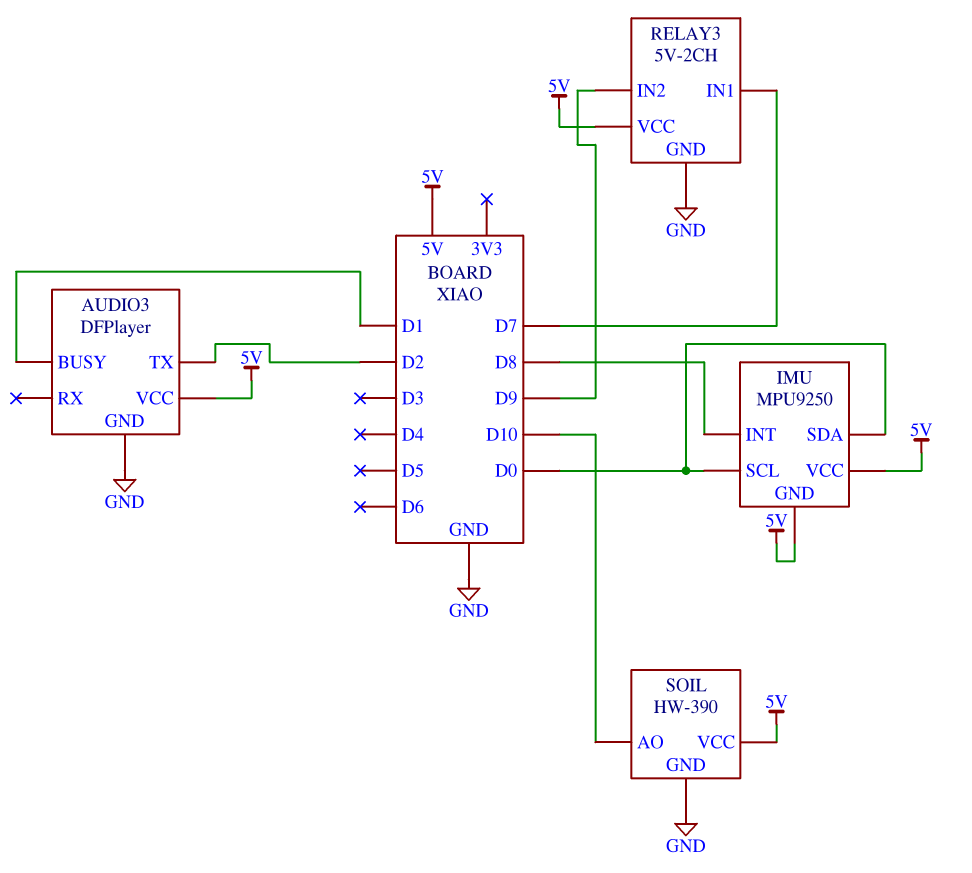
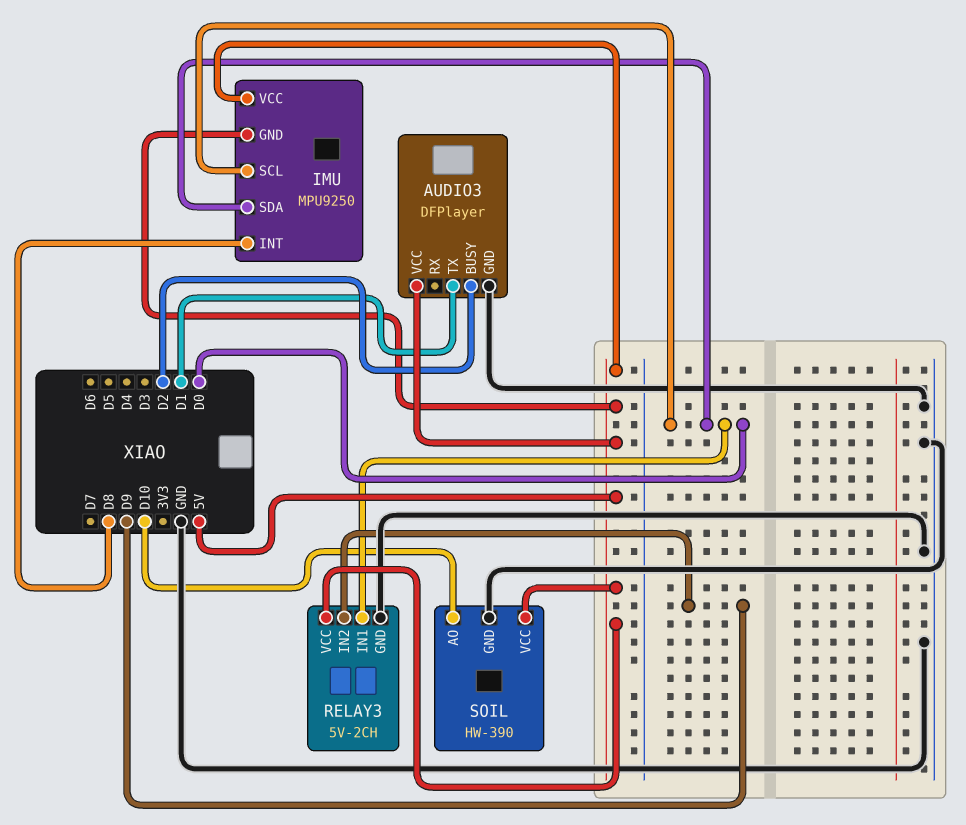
AUDIO3 pin BUSY: D1 -> D2
AUDIO3 pin TX: D2 -> D1
RELAY3 pin IN1: D7 -> D0

